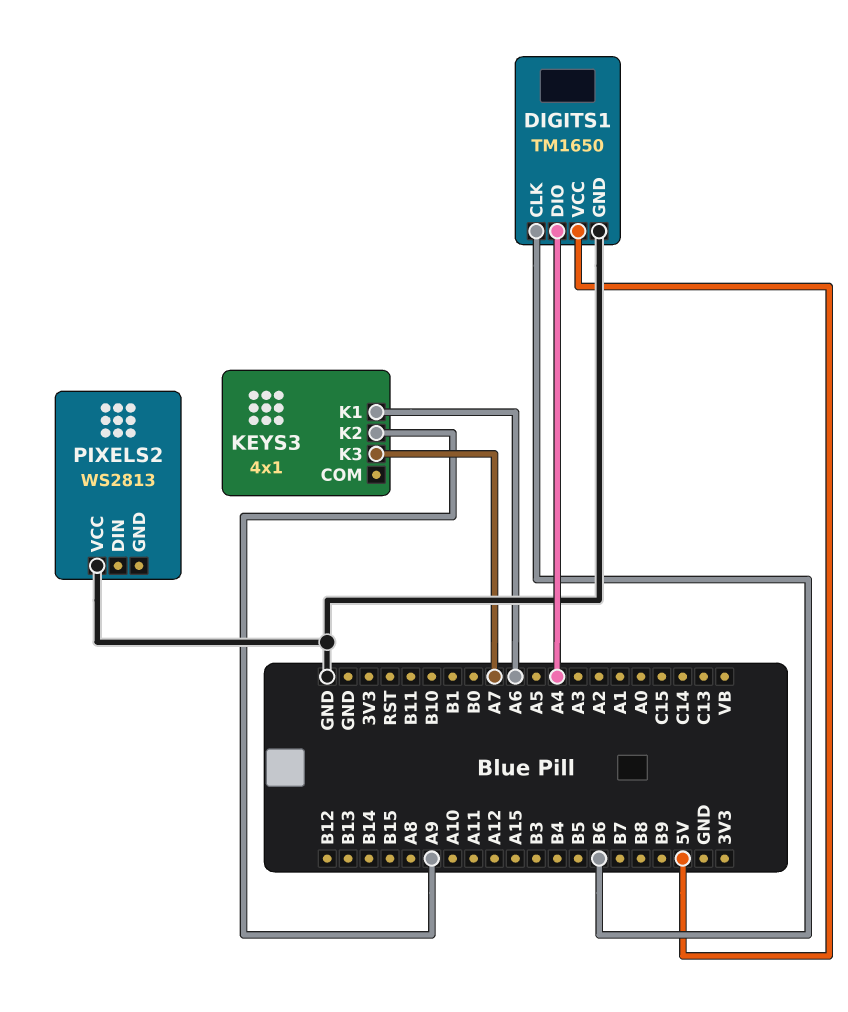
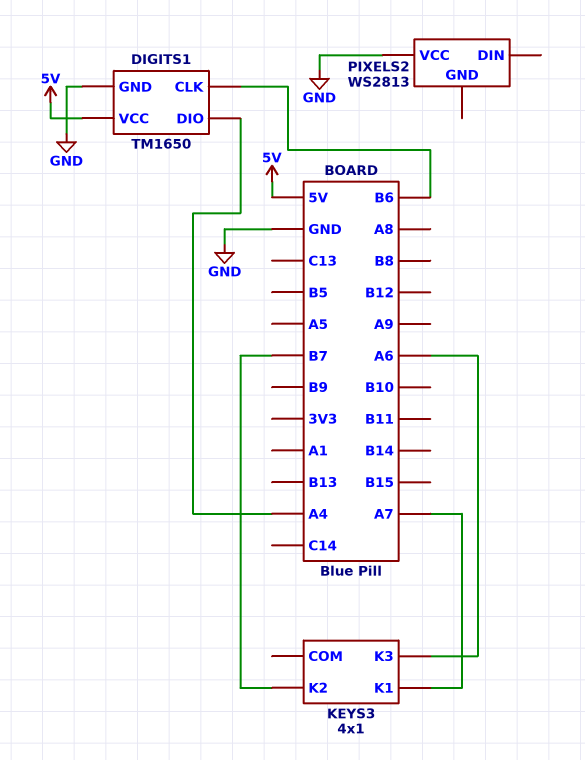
KEYS3 pin K1: A6 -> A7
KEYS3 pin K2: A9 -> B7
KEYS3 pin K3: A7 -> A6

